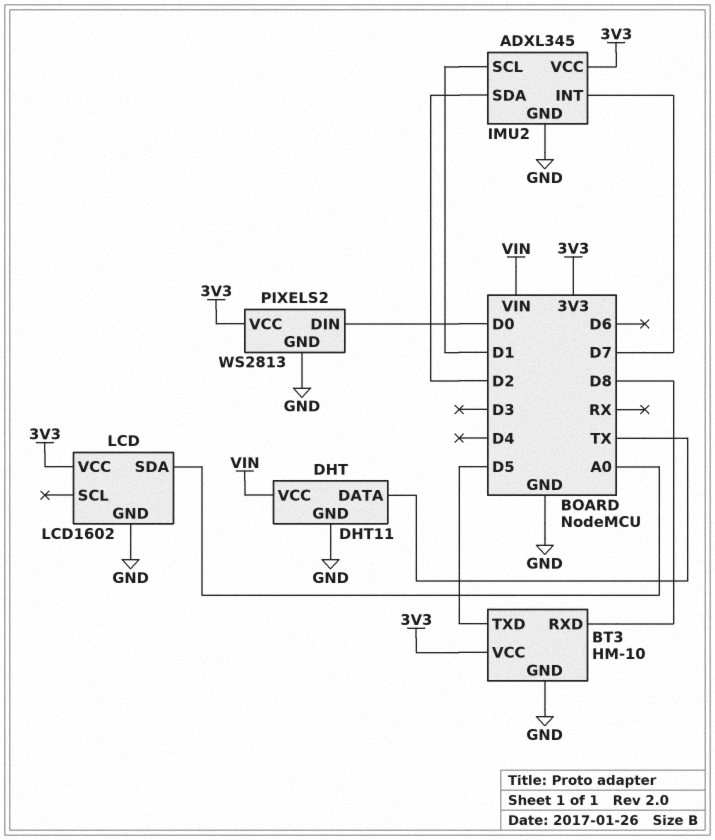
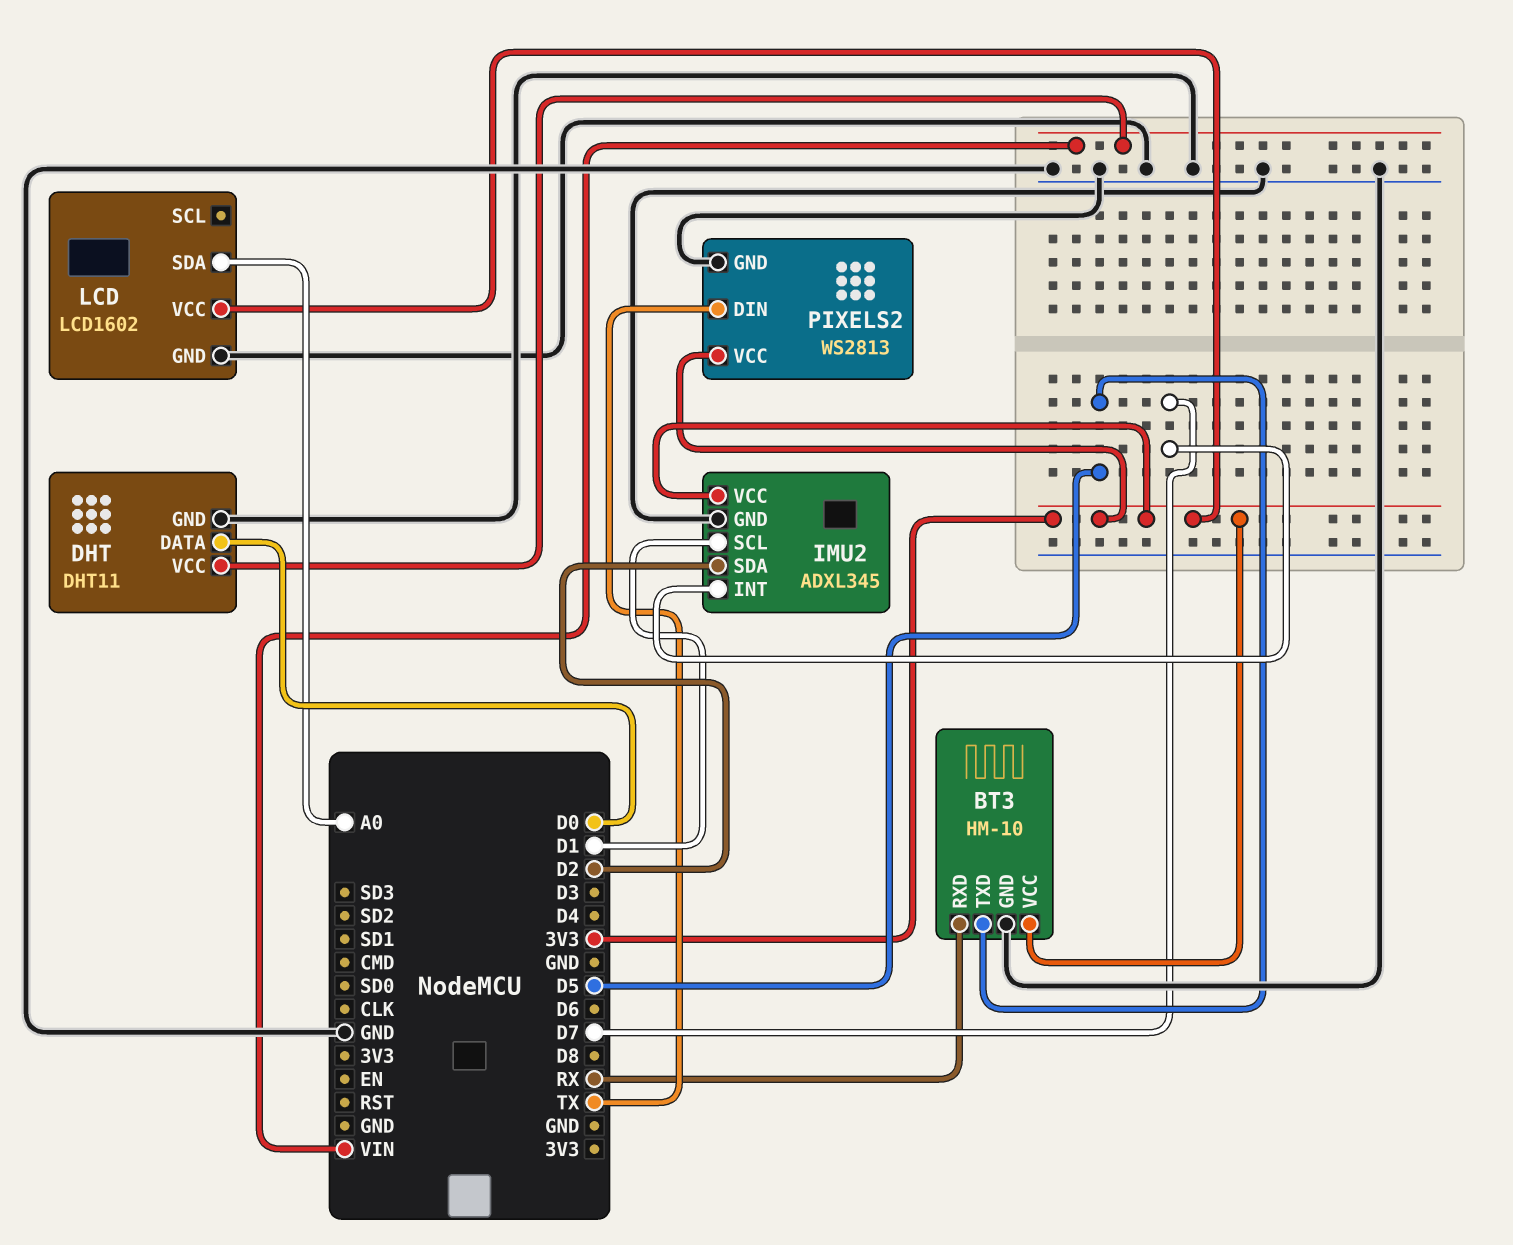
BT3 pin RXD: D8 -> RX
DHT pin DATA: TX -> D0
PIXELS2 pin DIN: D0 -> TX

